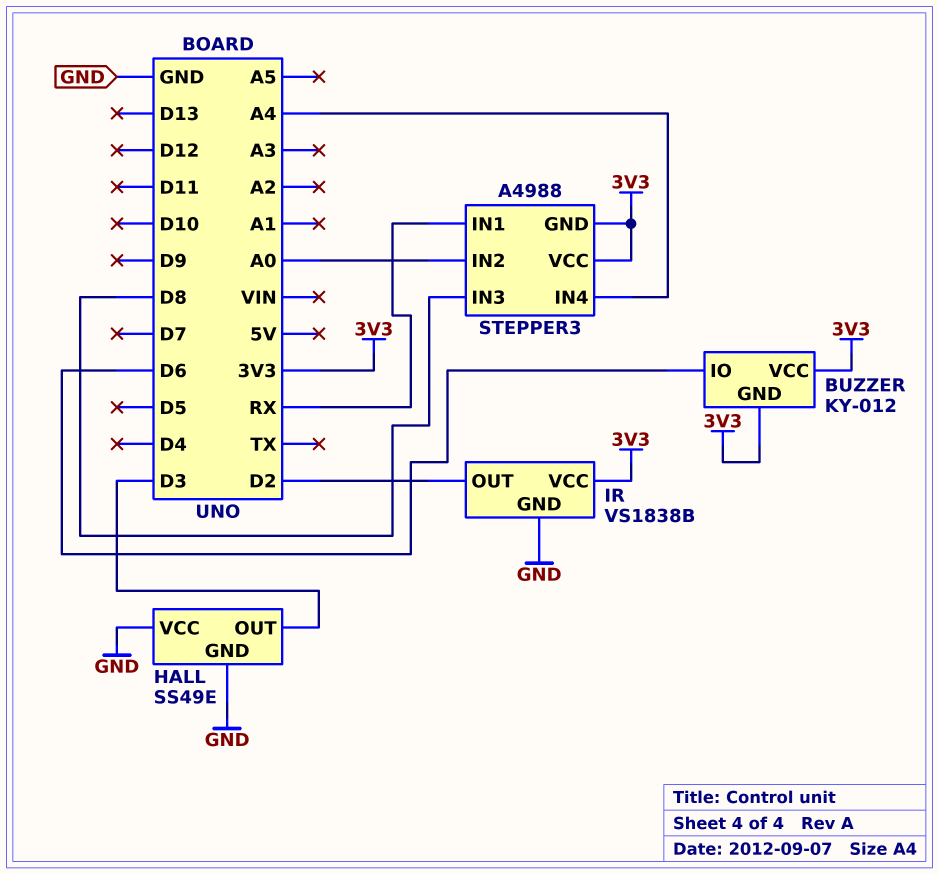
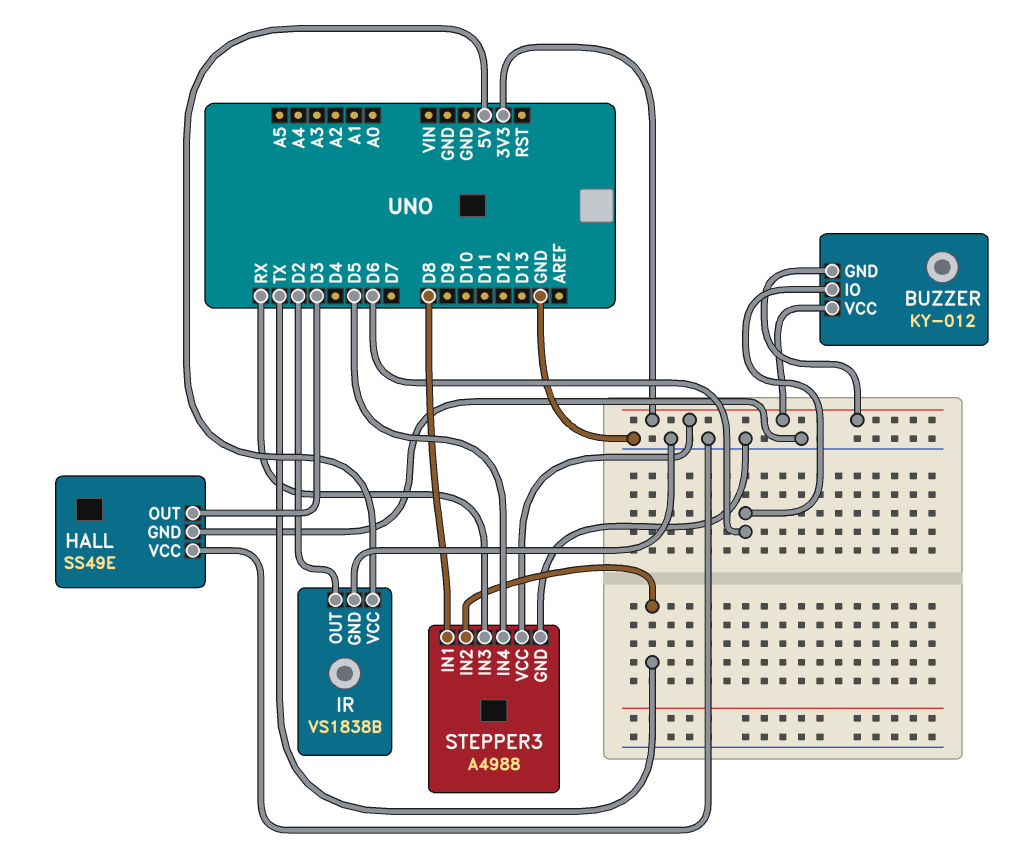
IR pin VCC: 3V3 -> 5V
STEPPER3 pin GND: 3V3 -> GND
STEPPER3 pin IN1: RX -> D8
STEPPER3 pin IN2: A0 -> TX
STEPPER3 pin IN3: D8 -> RX
STEPPER3 pin IN4: A4 -> D5

